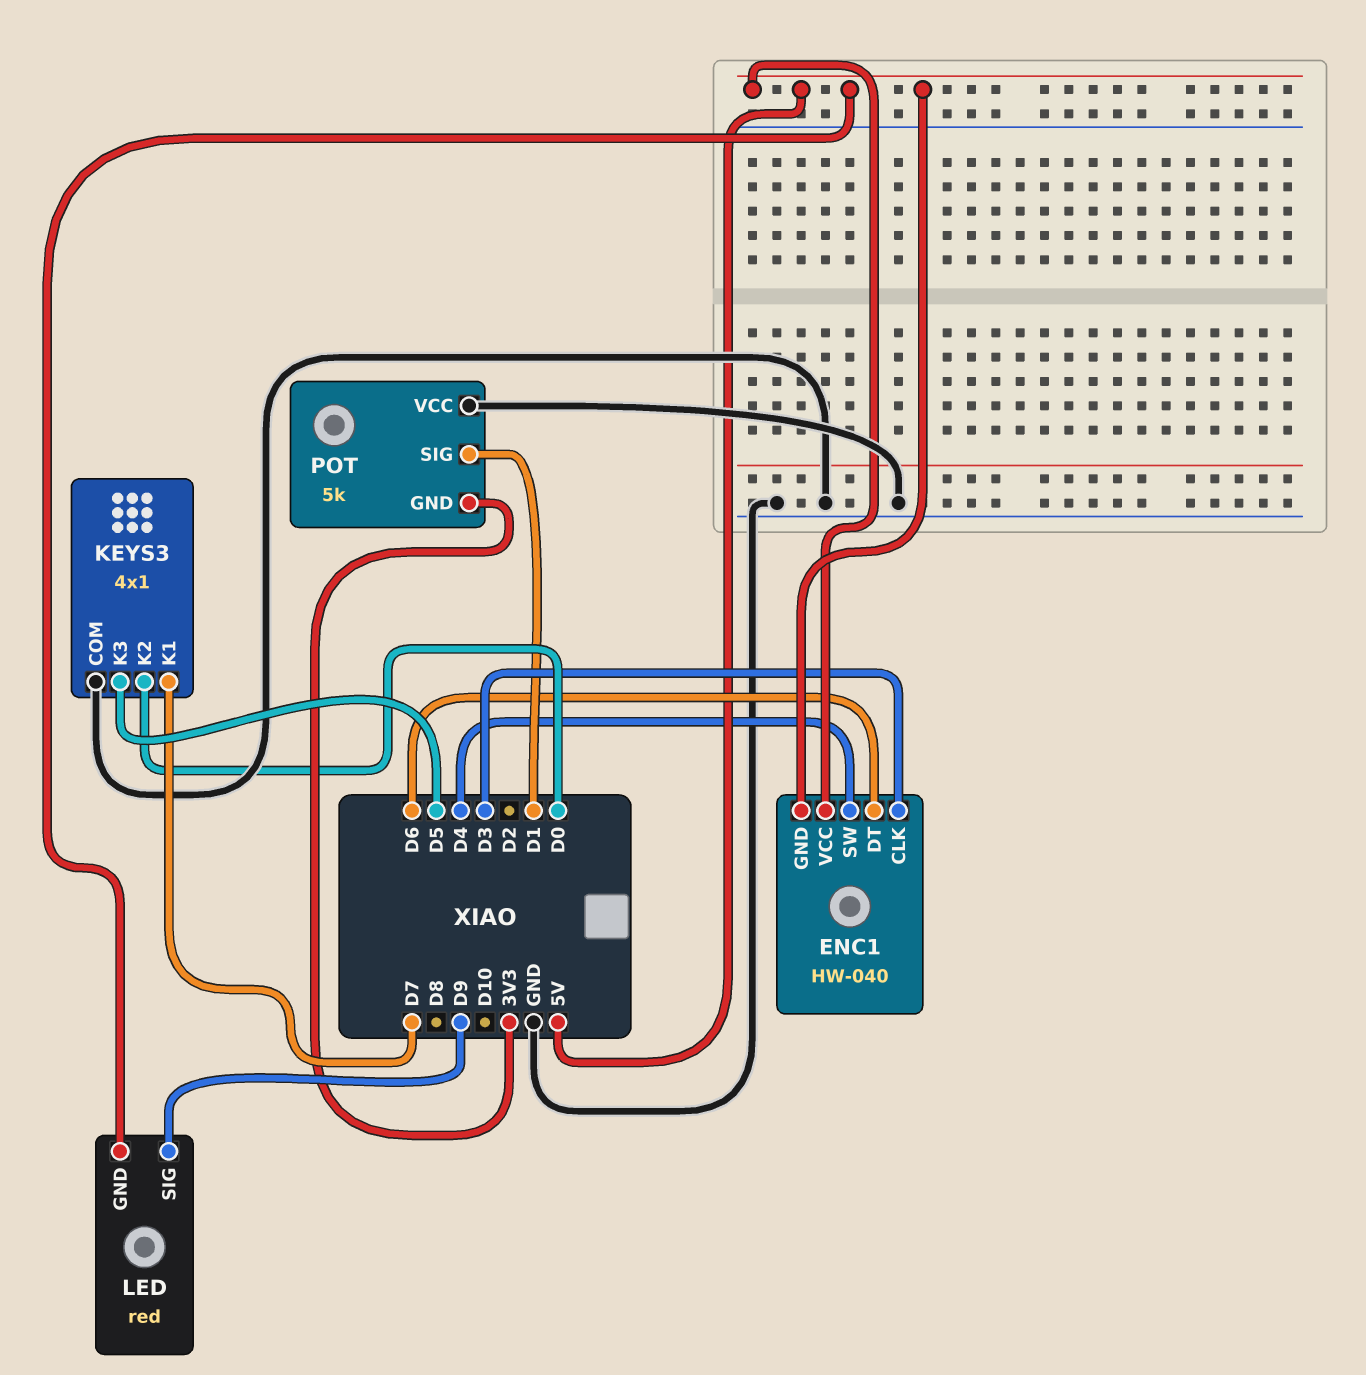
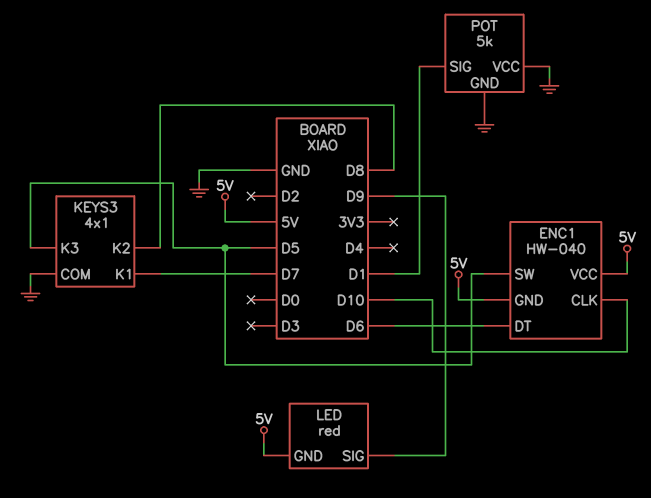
ENC1 pin CLK: D3 -> D10
ENC1 pin SW: D4 -> D5
KEYS3 pin K2: D0 -> D8
POT pin GND: 3V3 -> GND

